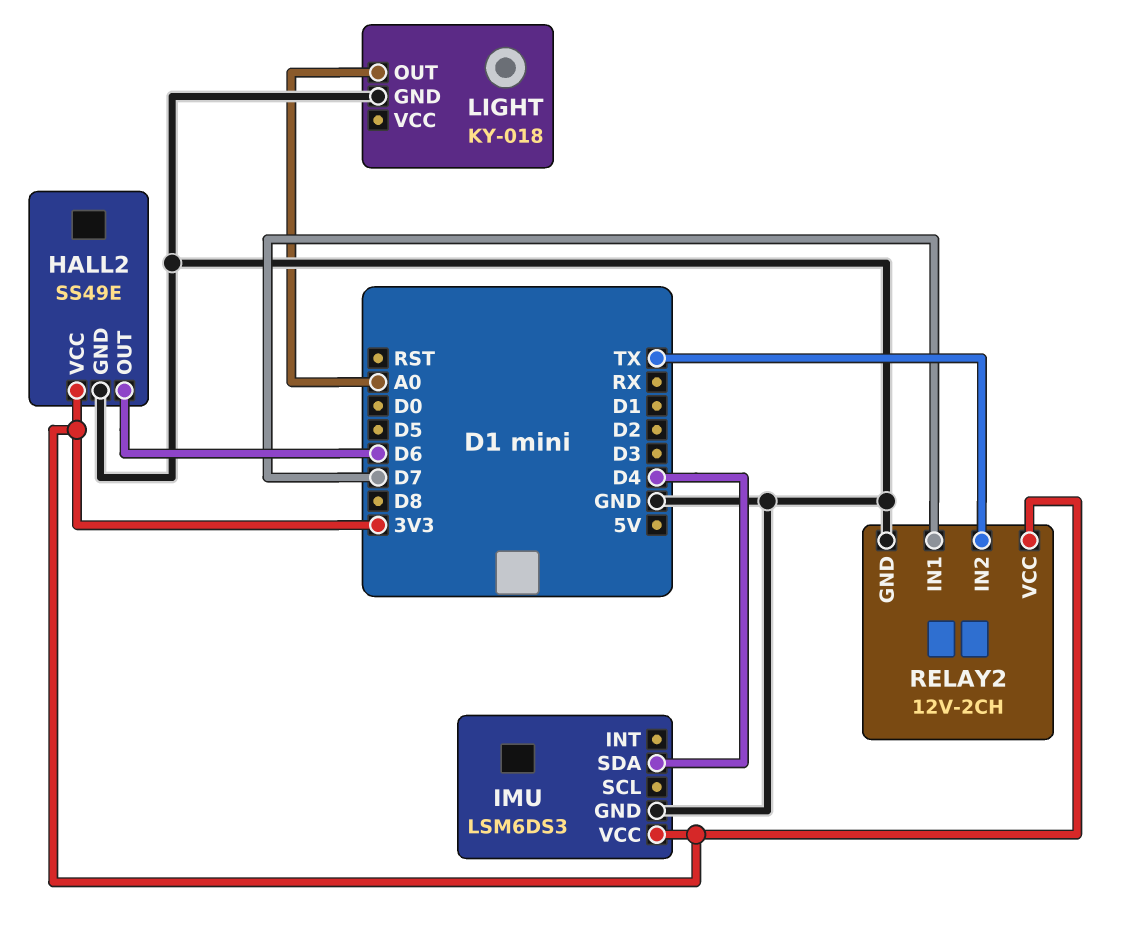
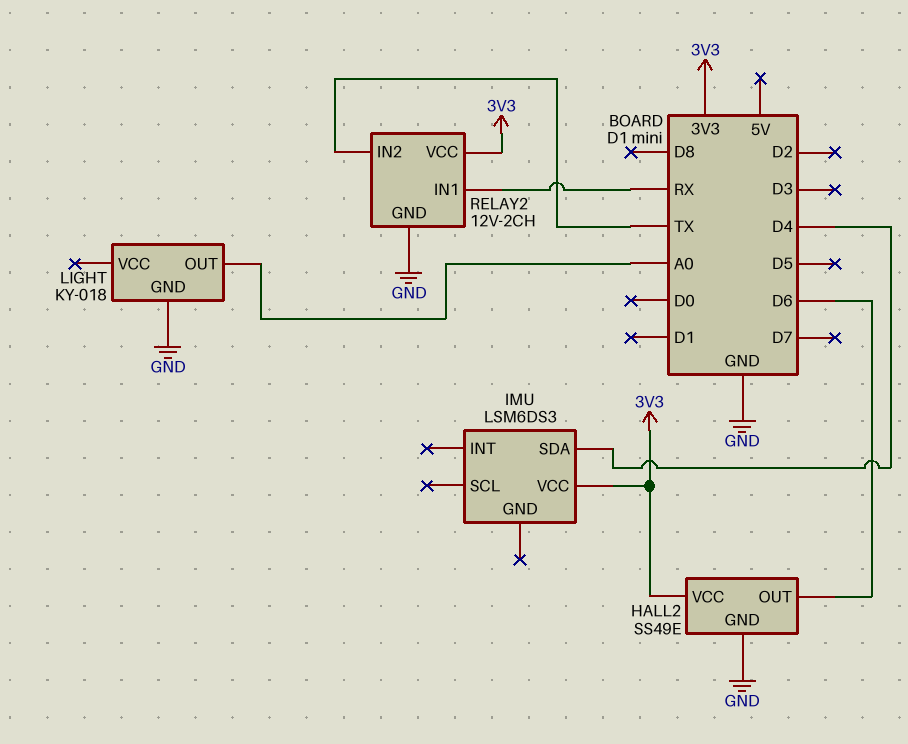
IMU pin GND: GND -> none
RELAY2 pin IN1: D7 -> RX

